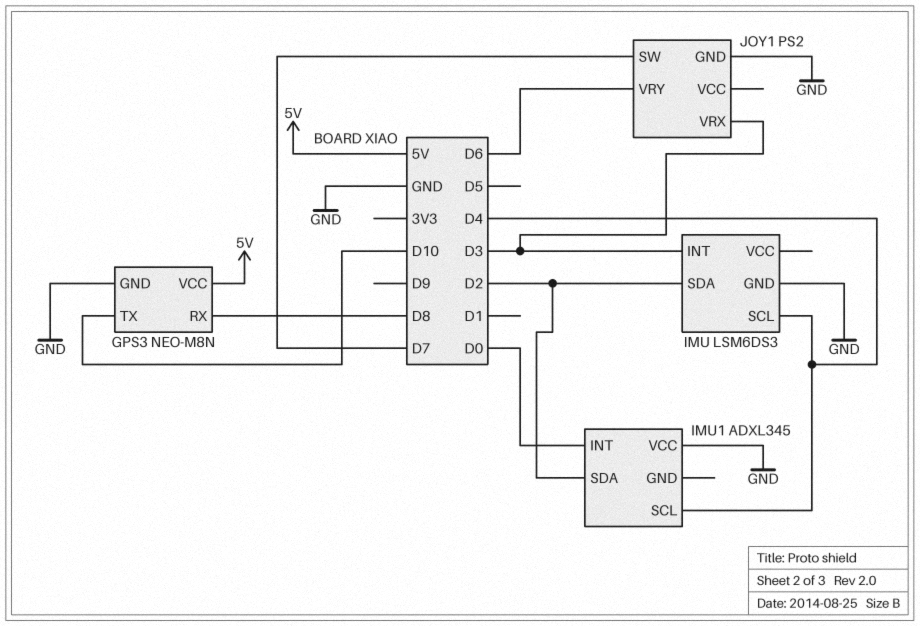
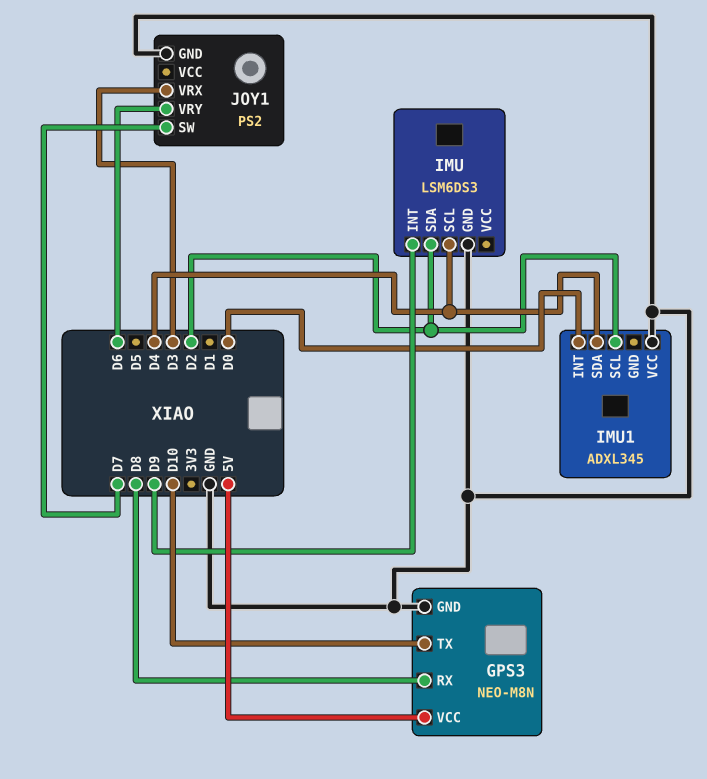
IMU pin INT: D3 -> D9
IMU1 pin SCL: D4 -> D2
IMU1 pin SDA: D2 -> D4

